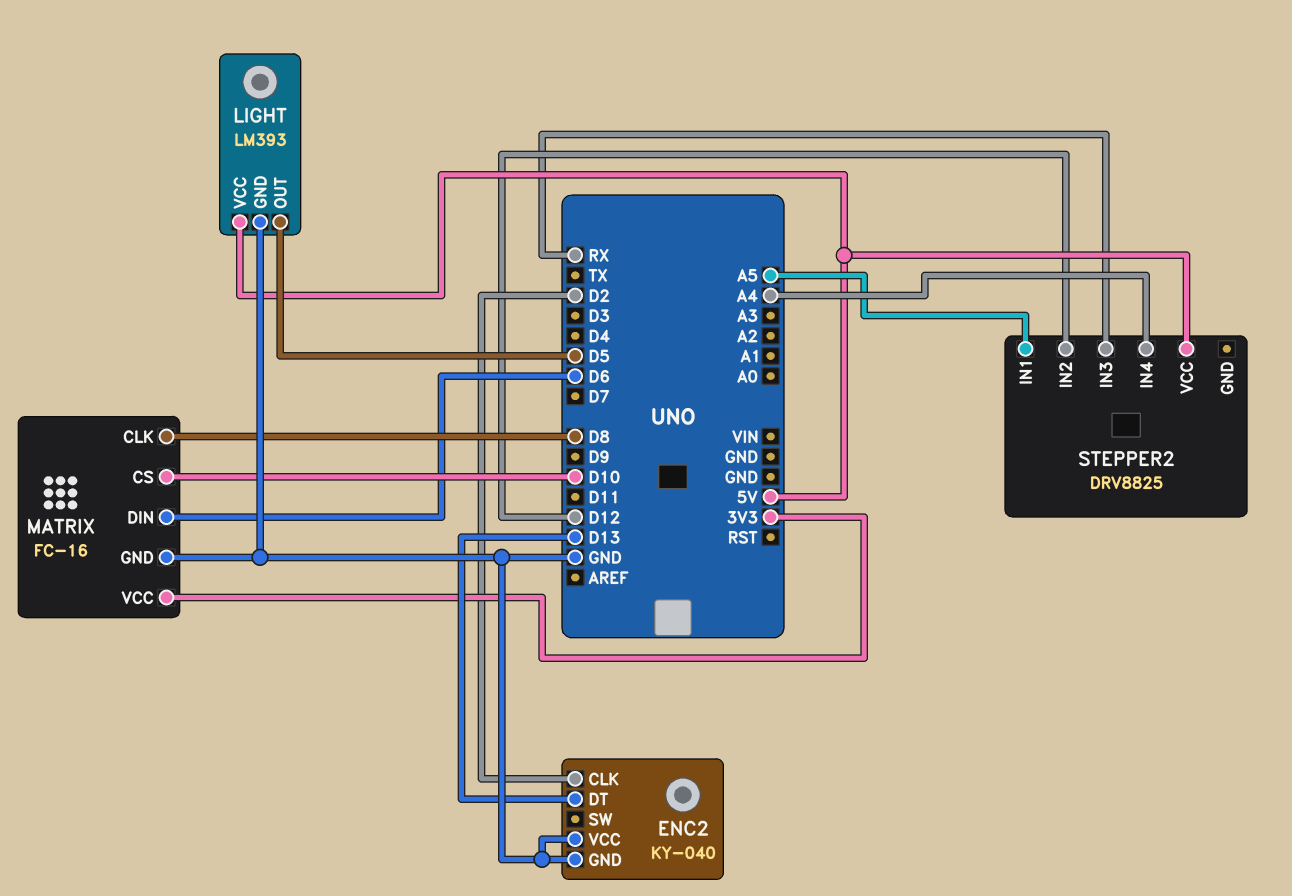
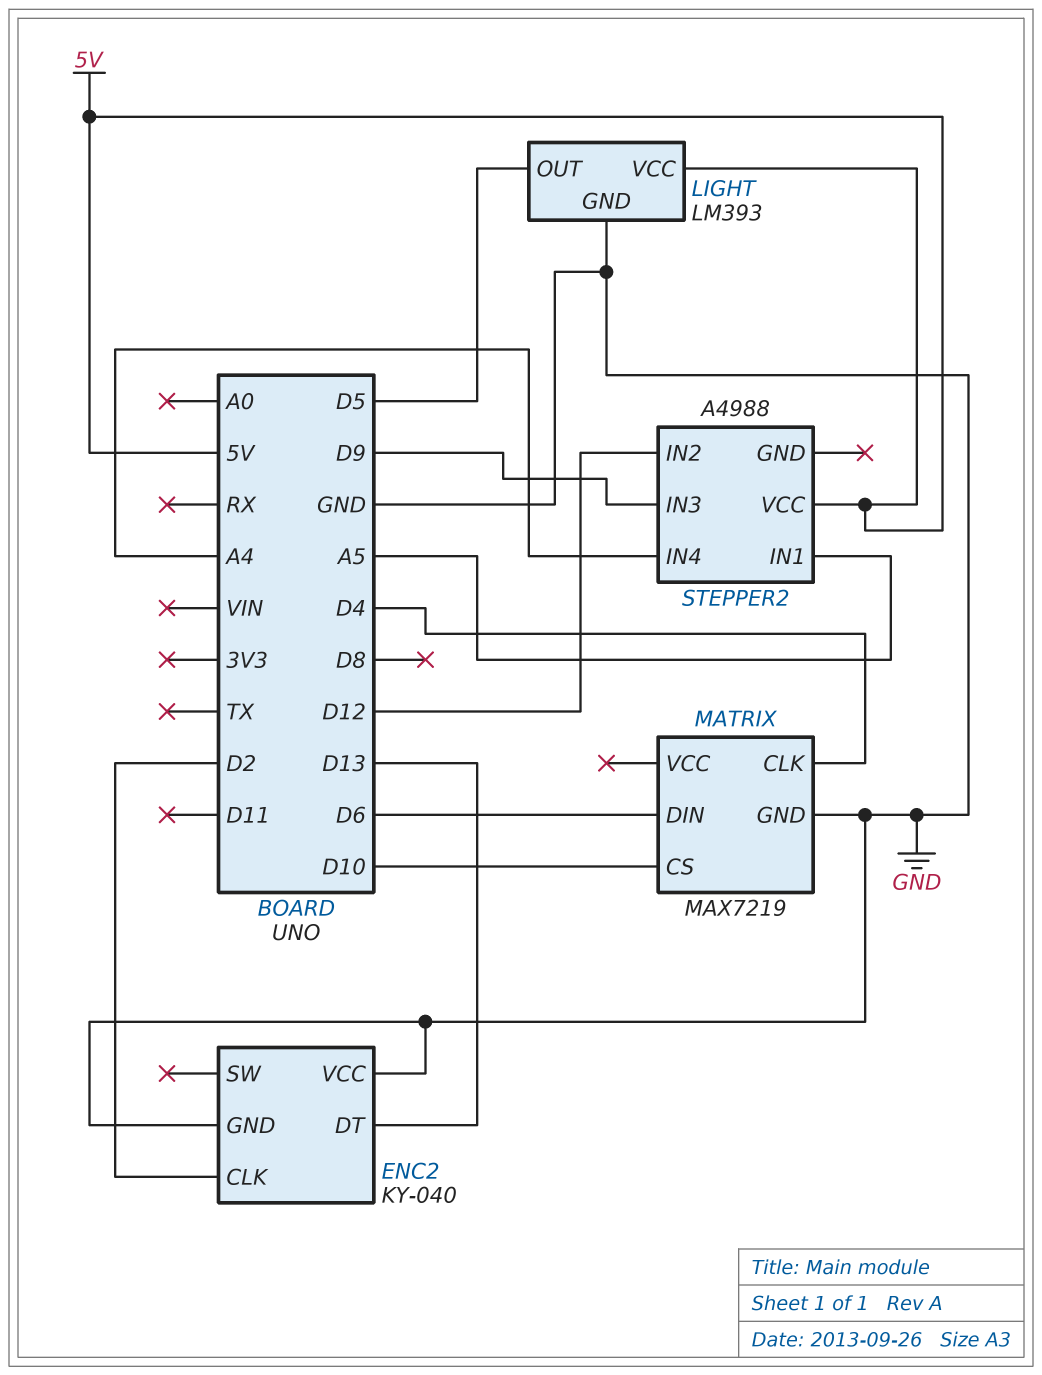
MATRIX: FC-16 -> MAX7219
MATRIX pin CLK: D8 -> D4
MATRIX pin VCC: 3V3 -> none
STEPPER2: DRV8825 -> A4988
STEPPER2 pin IN3: RX -> D9

